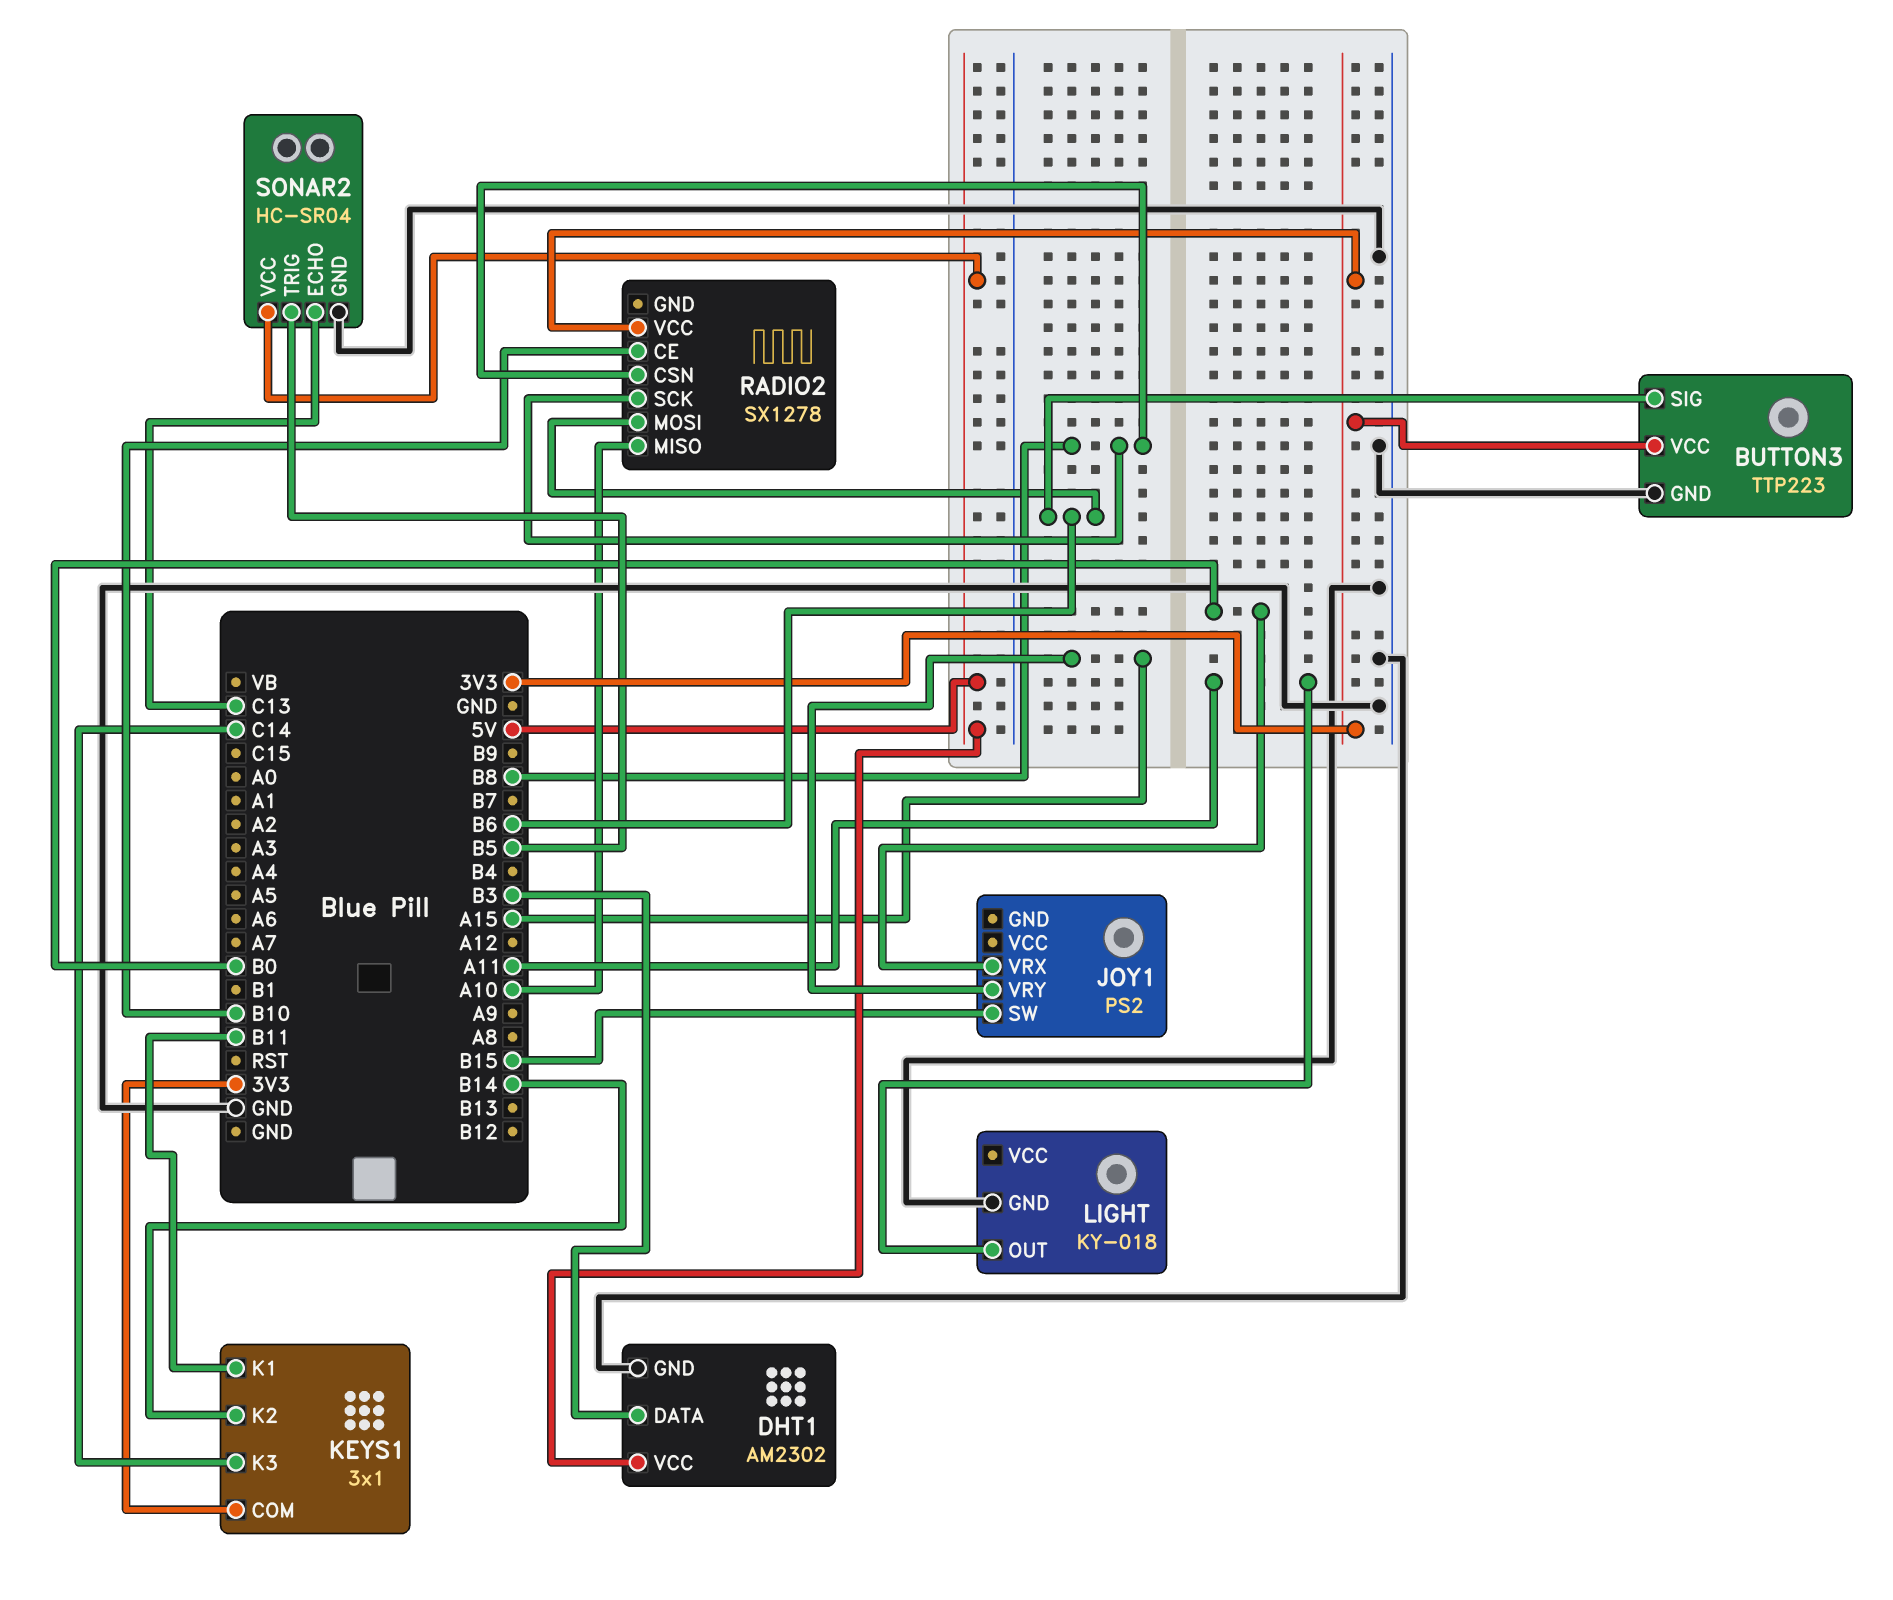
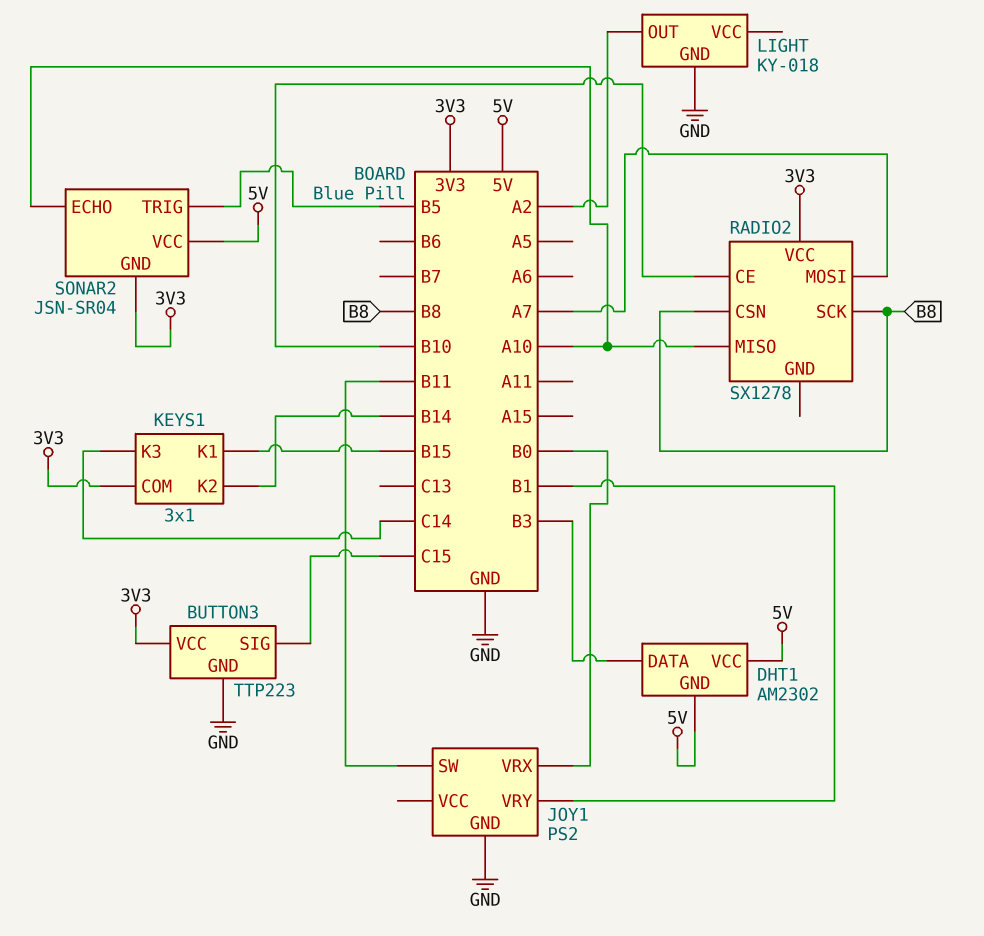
BUTTON3 pin SIG: B6 -> C15
DHT1 pin GND: GND -> 5V
JOY1 pin GND: none -> GND
JOY1 pin SW: B15 -> B11
JOY1 pin VRY: A15 -> B1
KEYS1 pin K1: B11 -> B15
LIGHT pin OUT: A11 -> A2
RADIO2 pin MOSI: B6 -> A7
SONAR2: HC-SR04 -> JSN-SR04
SONAR2 pin ECHO: C13 -> A10
SONAR2 pin GND: GND -> 3V3

